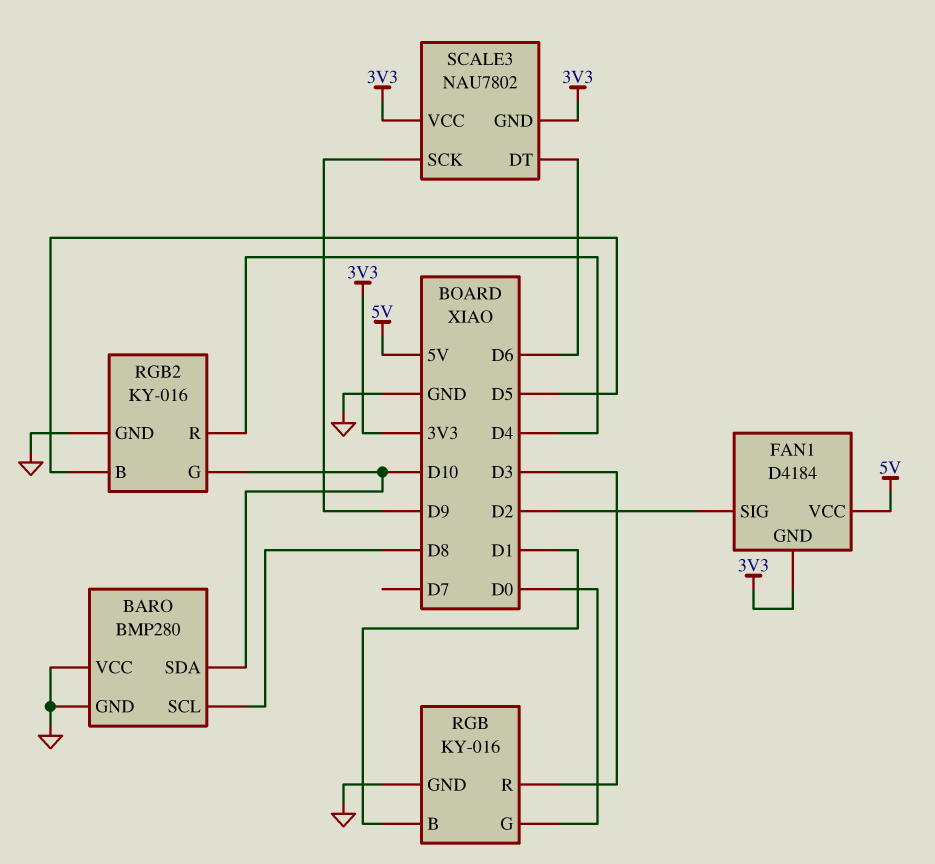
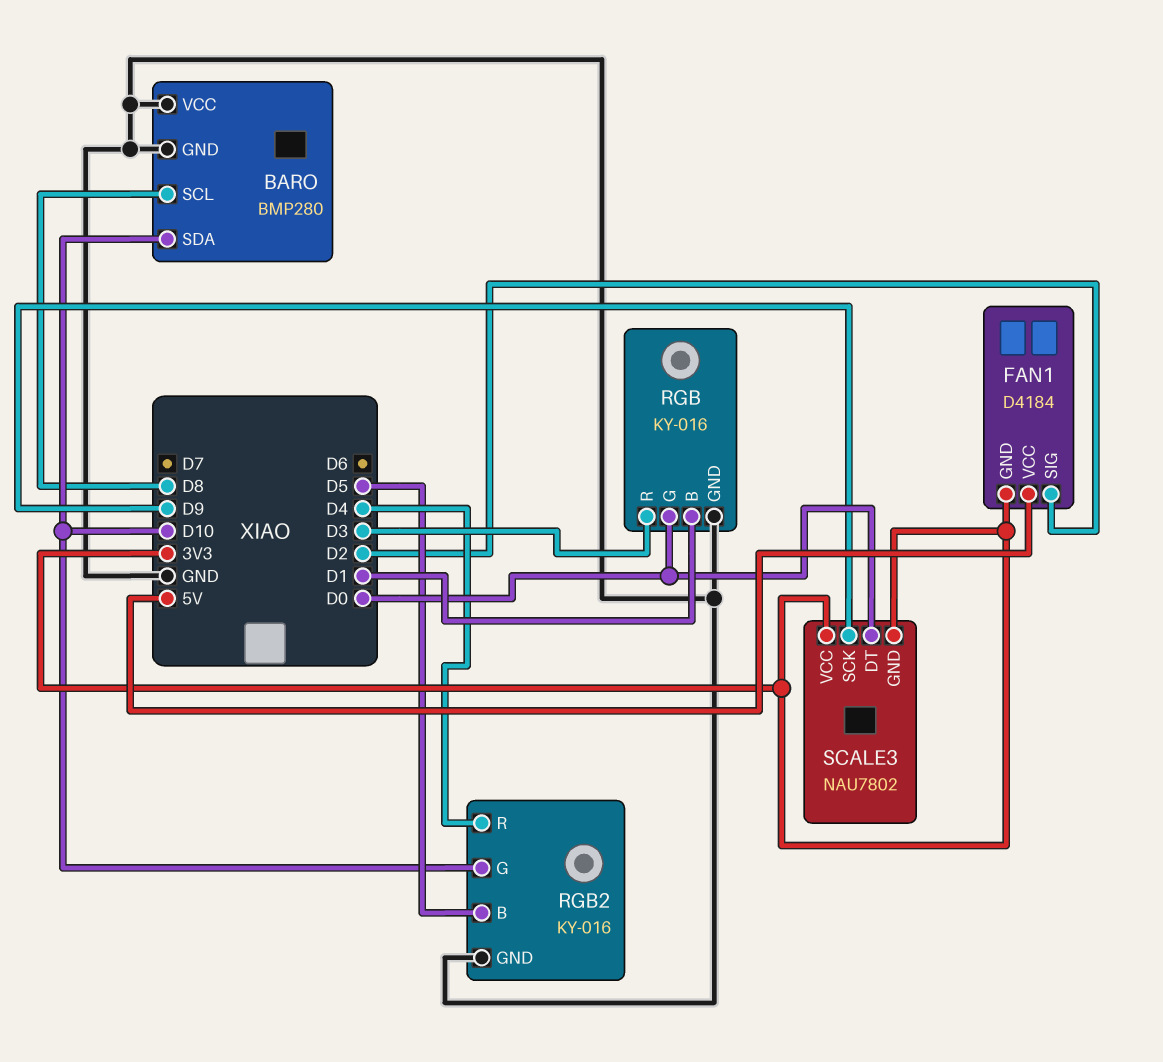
SCALE3 pin DT: D6 -> D0

